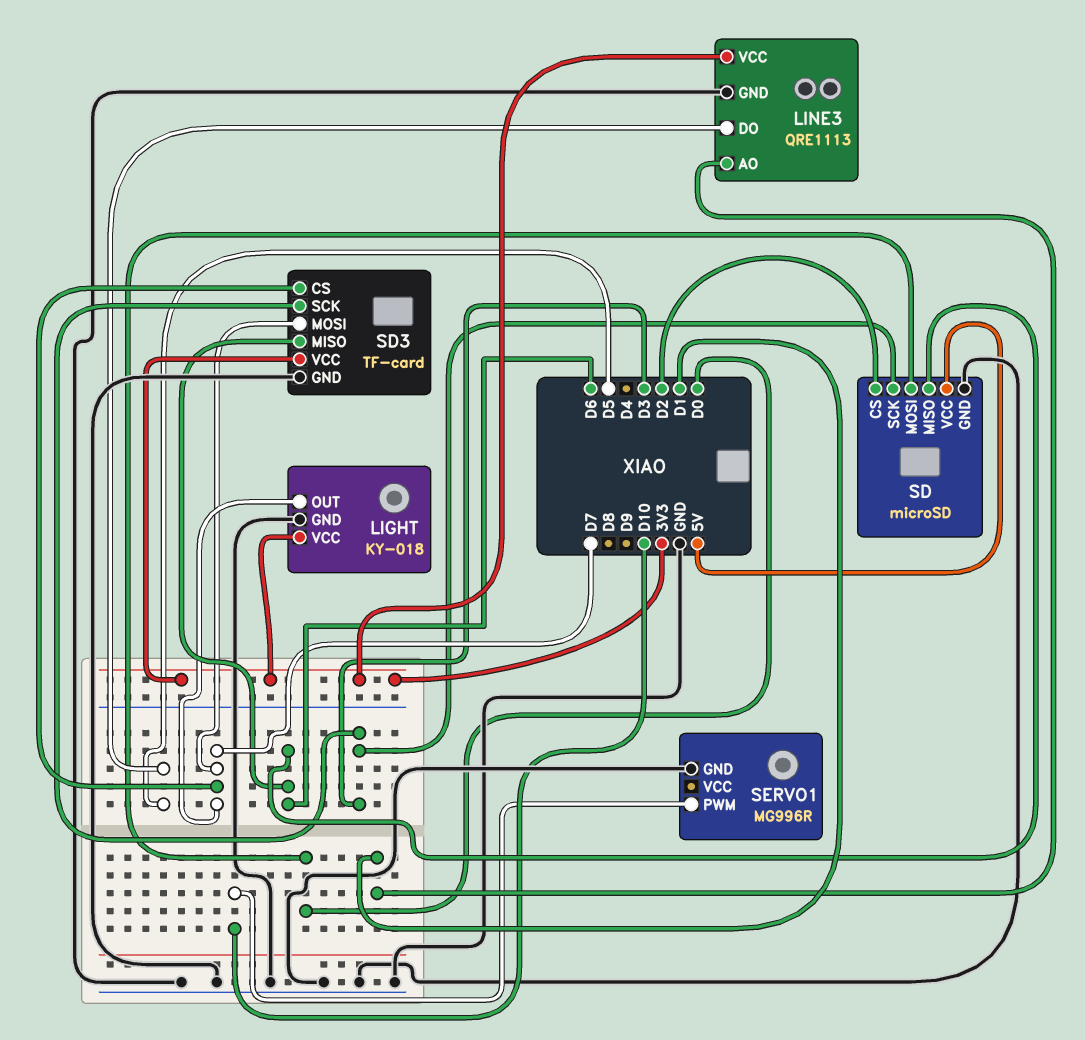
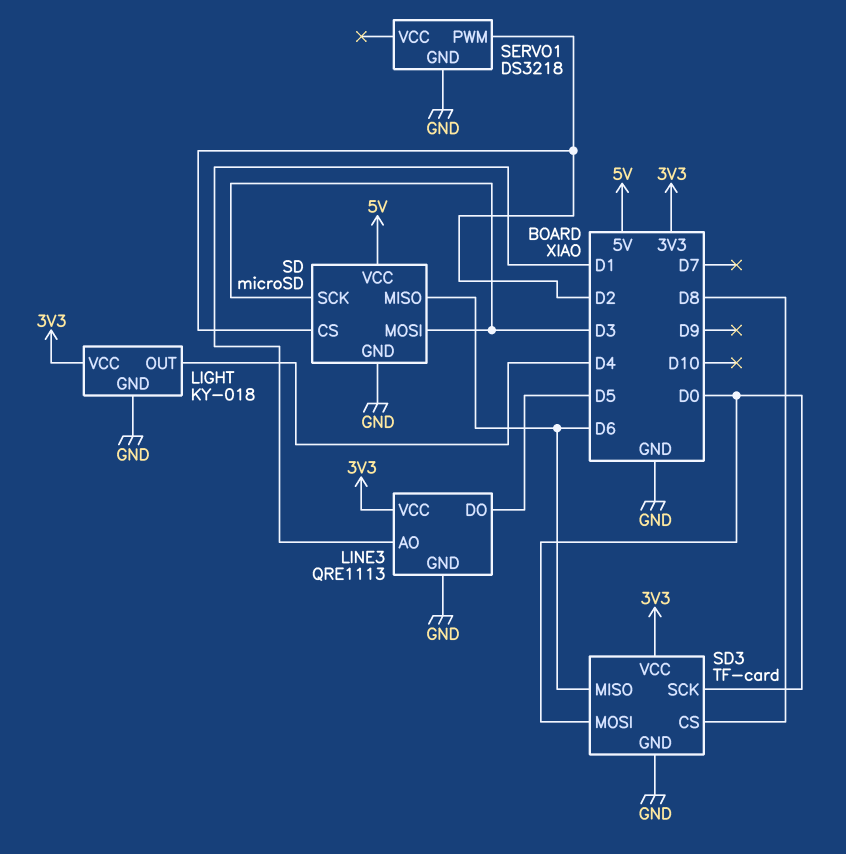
LIGHT pin OUT: D7 -> D4
SD pin MOSI: D0 -> D3
SD3 pin CS: D7 -> D8
SD3 pin MOSI: D7 -> D0
SD3 pin SCK: D3 -> D0
SERVO1: MG996R -> DS3218
SERVO1 pin PWM: D10 -> D2

